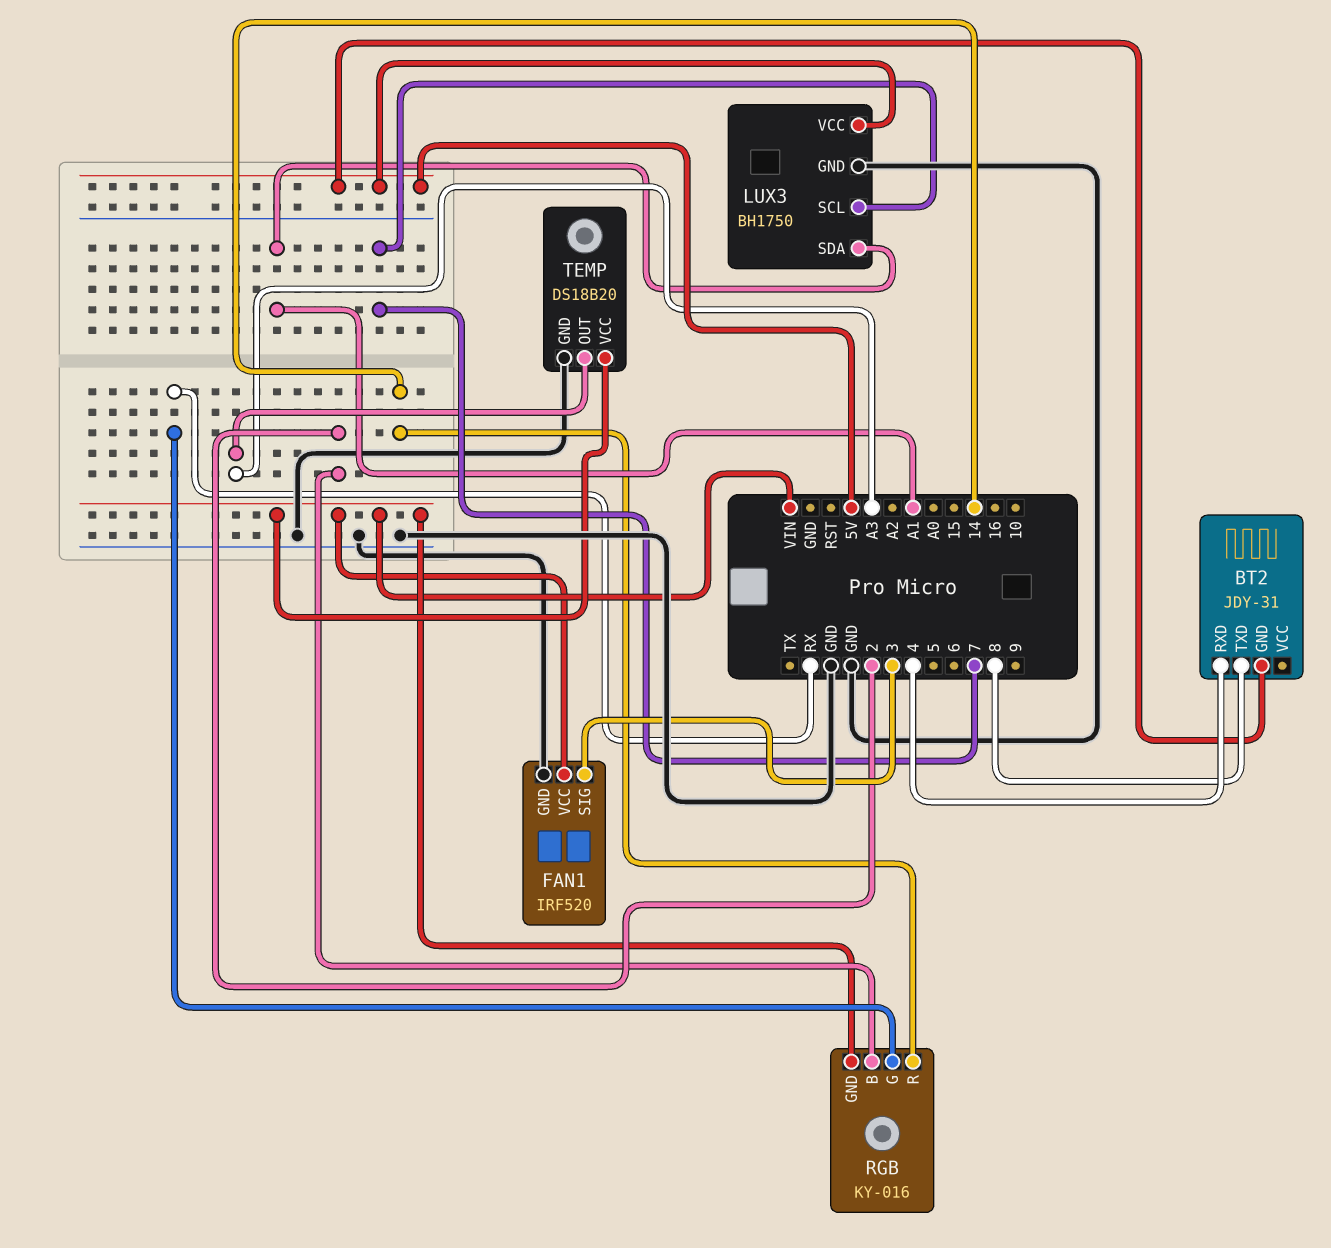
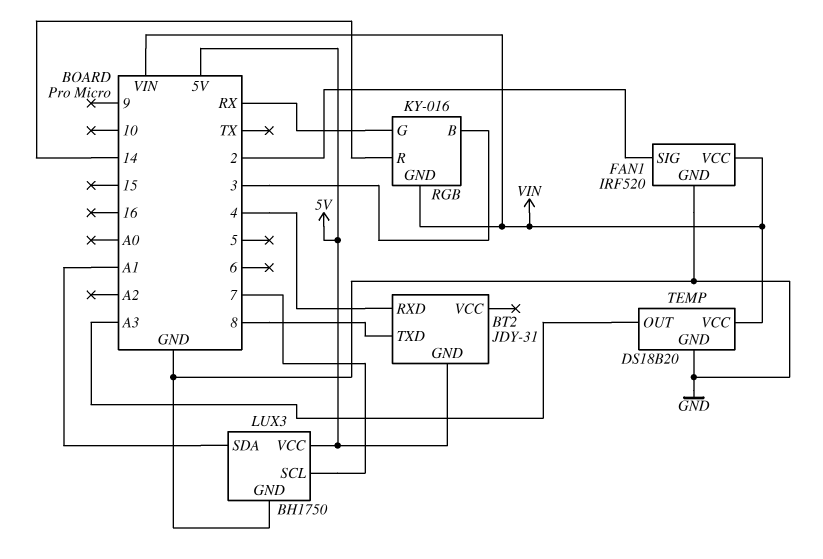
FAN1 pin SIG: 3 -> 2
RGB pin B: 2 -> 3

